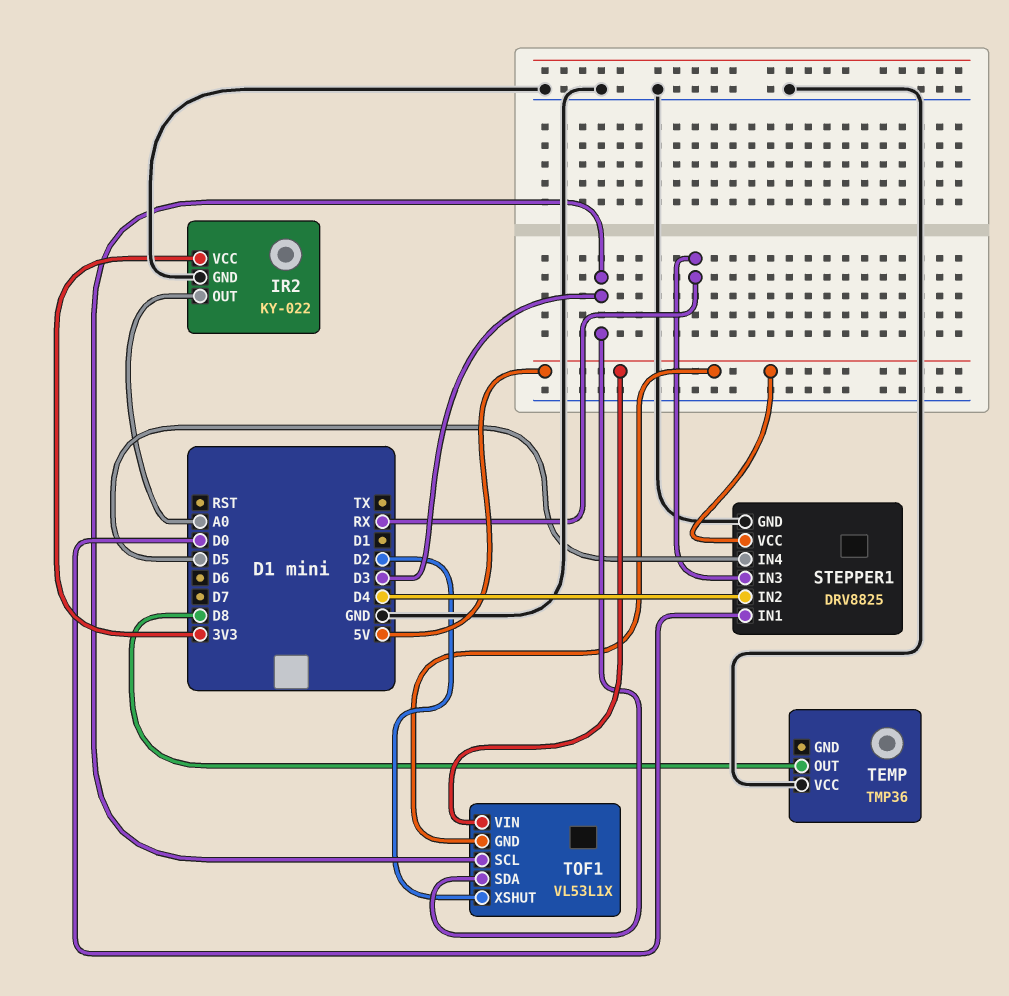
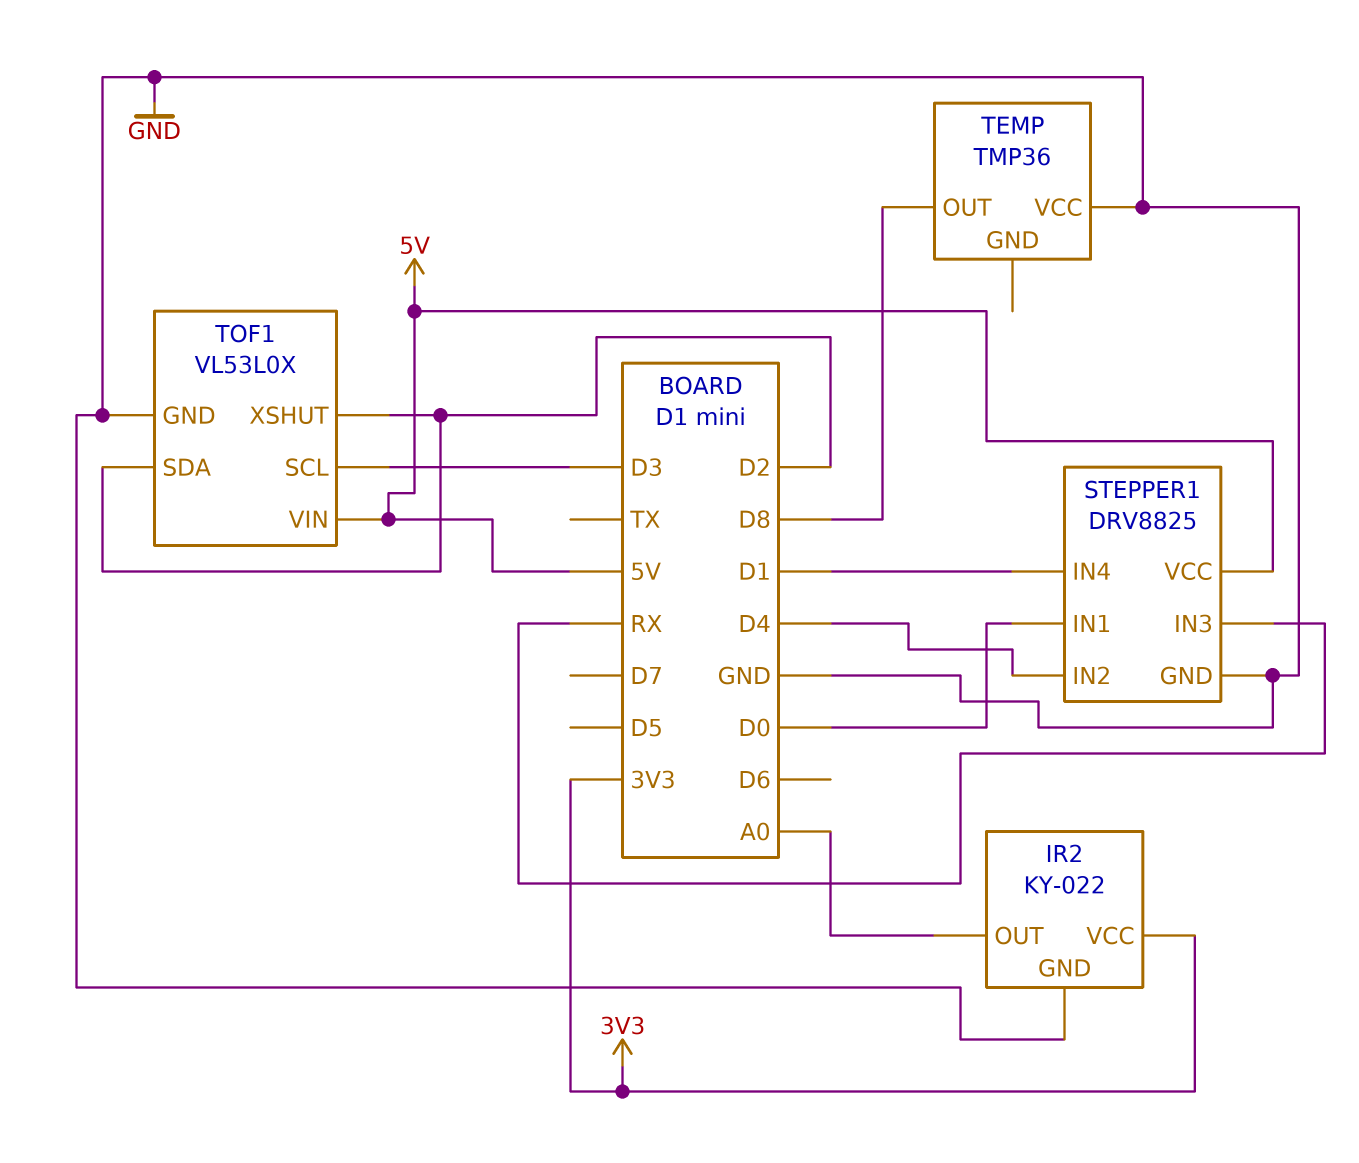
STEPPER1 pin IN4: D5 -> D1
TOF1: VL53L1X -> VL53L0X
TOF1 pin GND: 5V -> GND
TOF1 pin SDA: D3 -> D2

